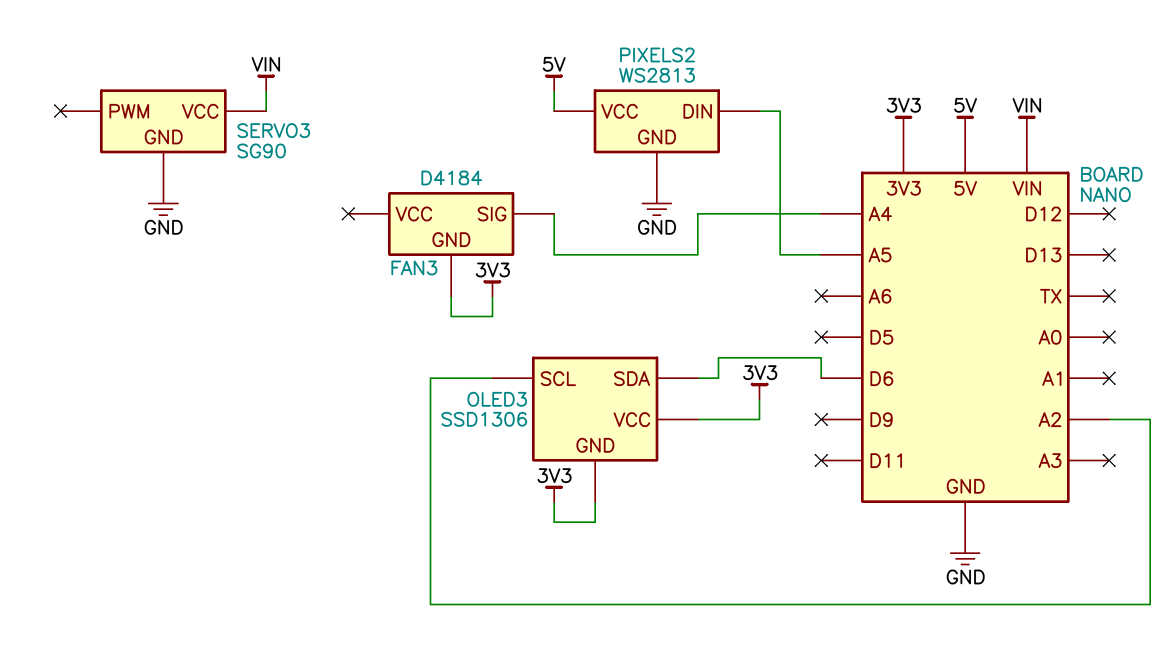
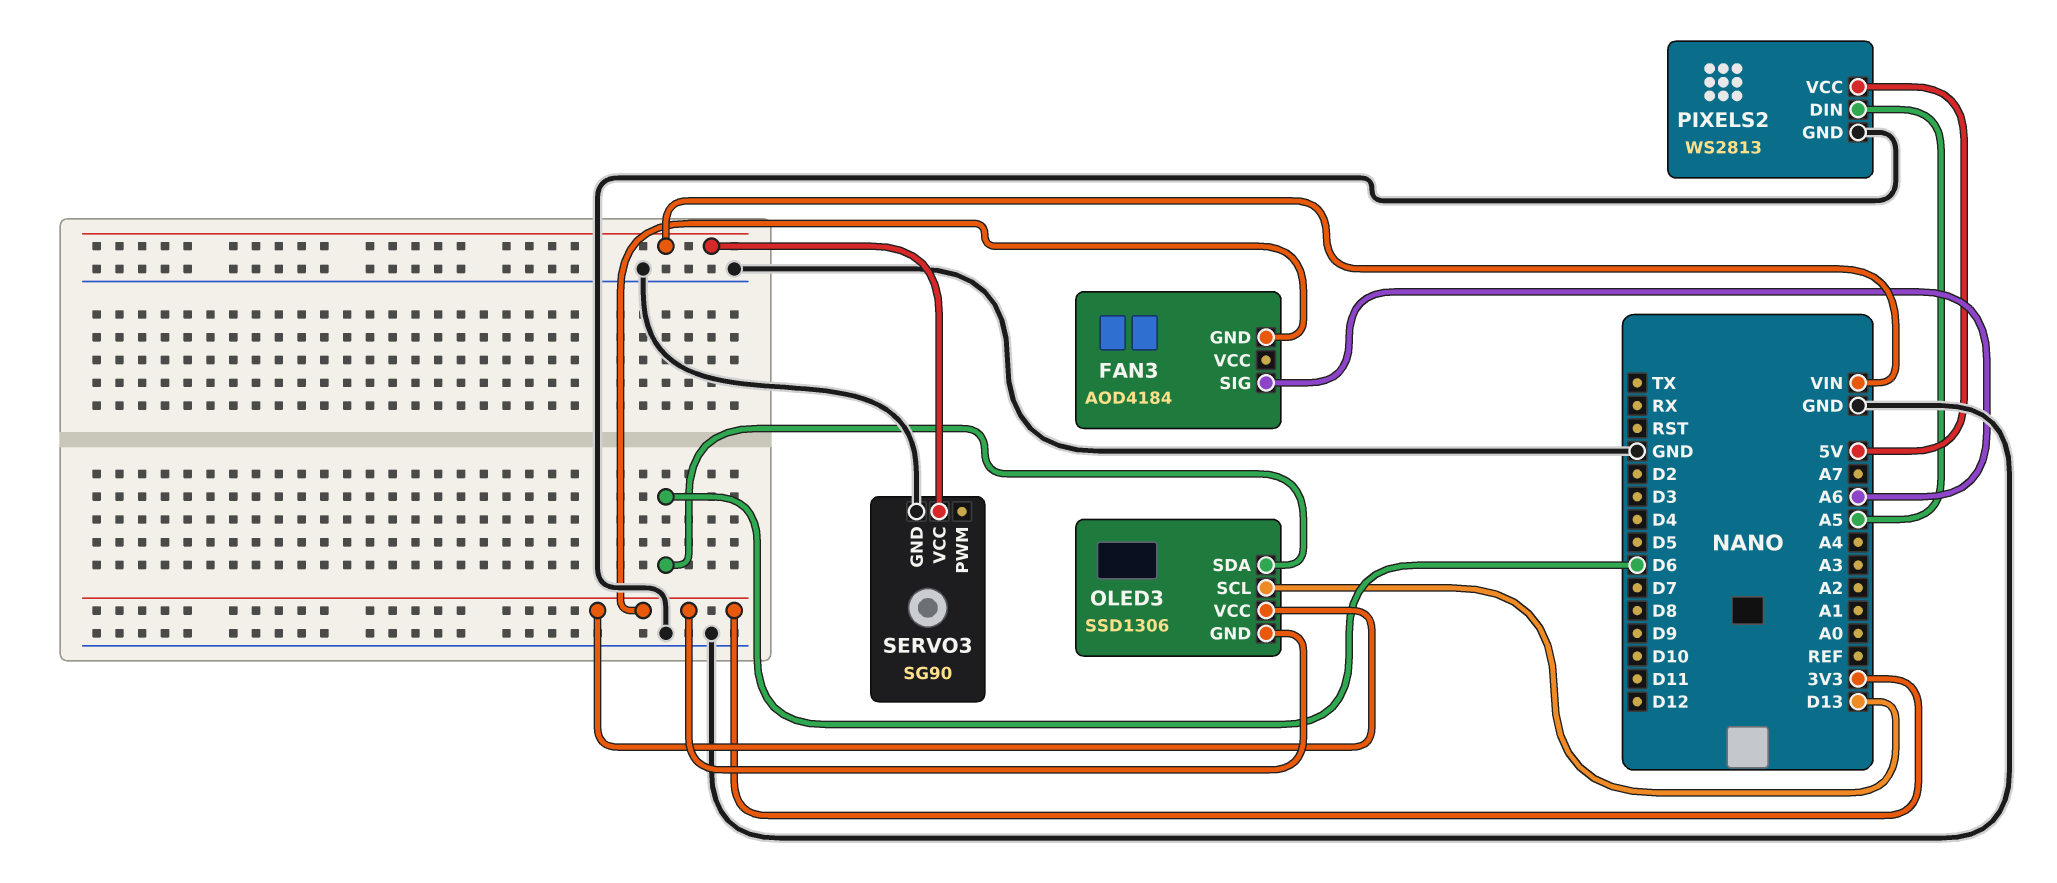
FAN3: D4184 -> AOD4184
FAN3 pin SIG: A4 -> A6
OLED3 pin SCL: A2 -> D13

